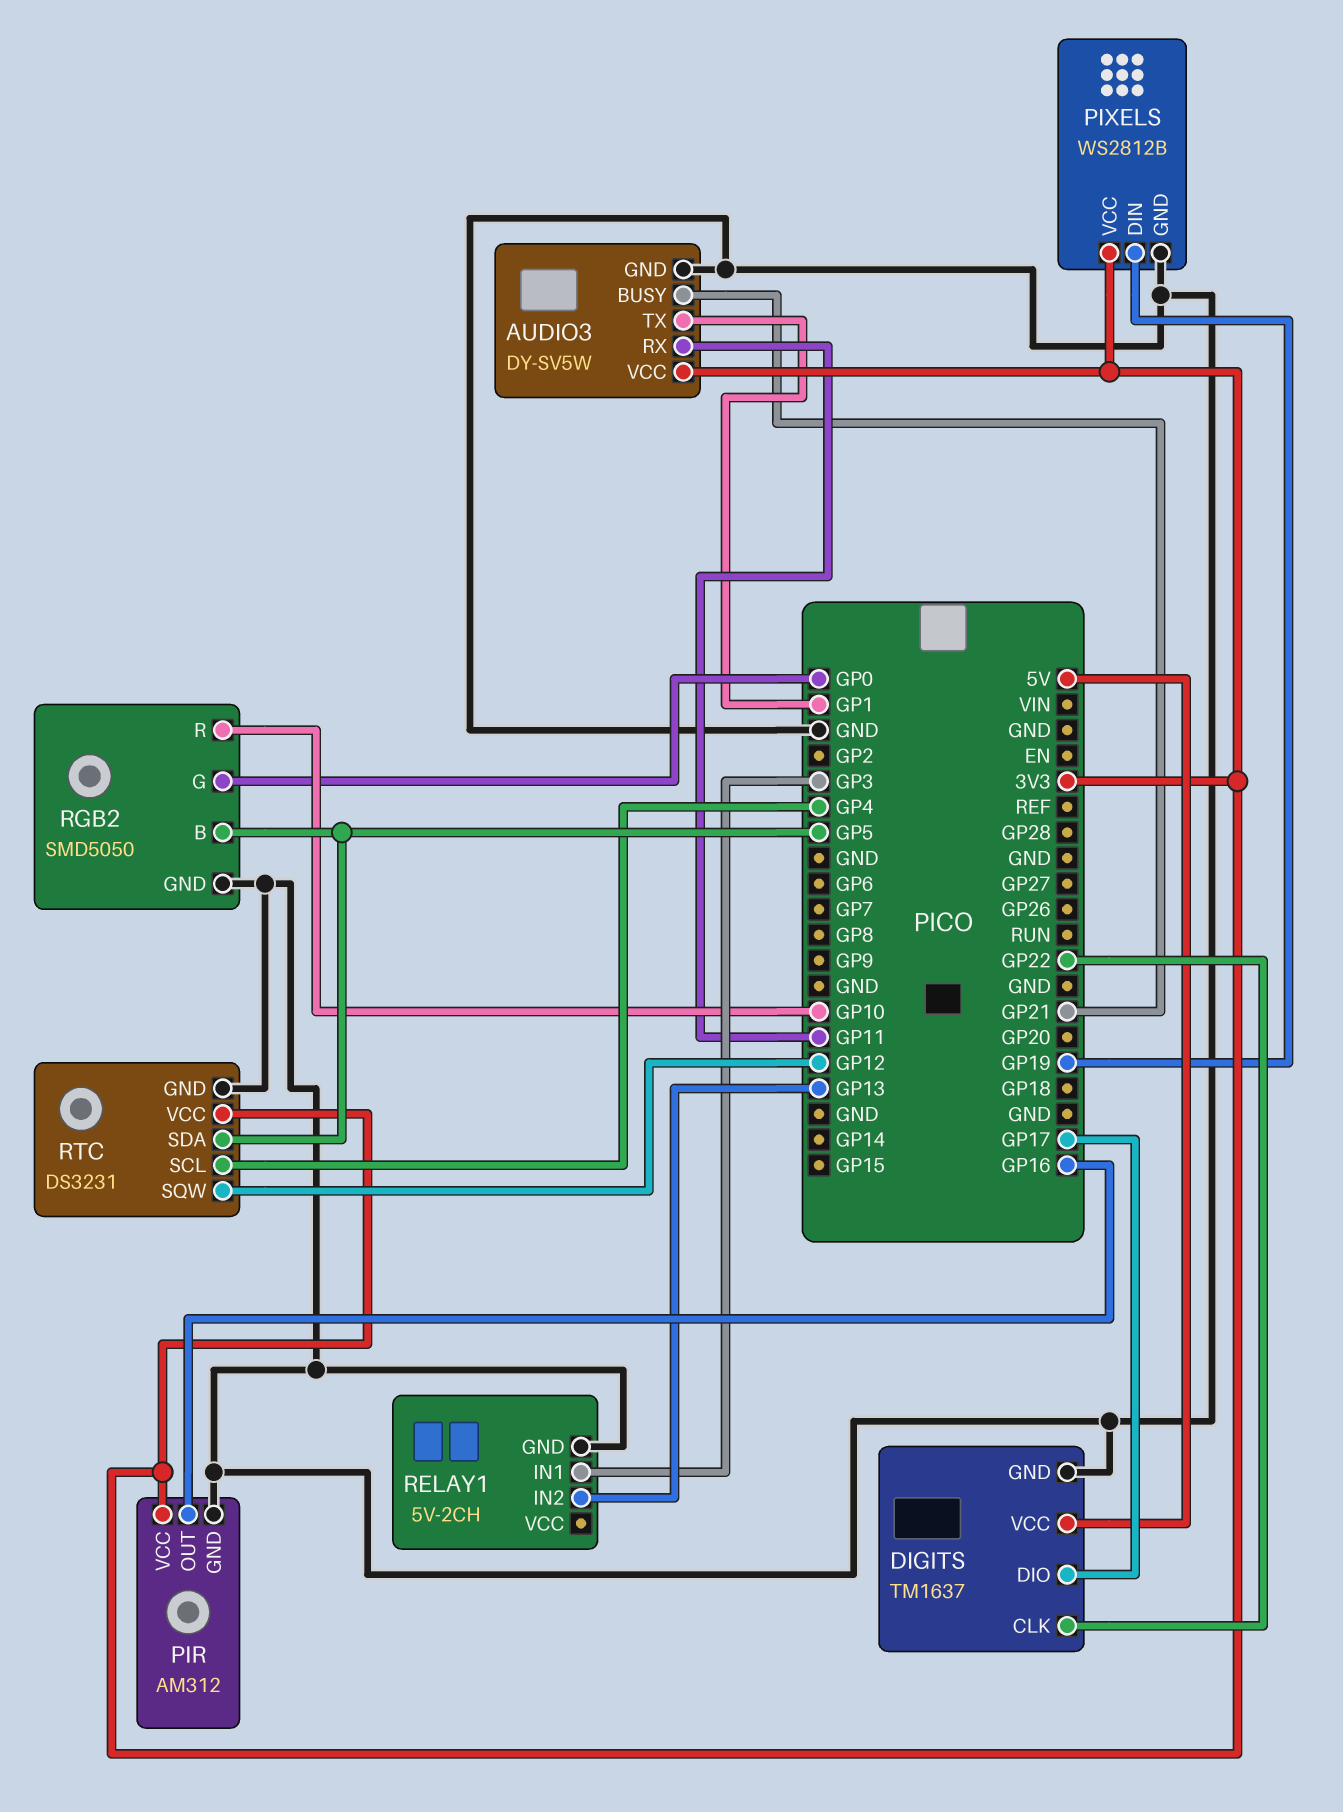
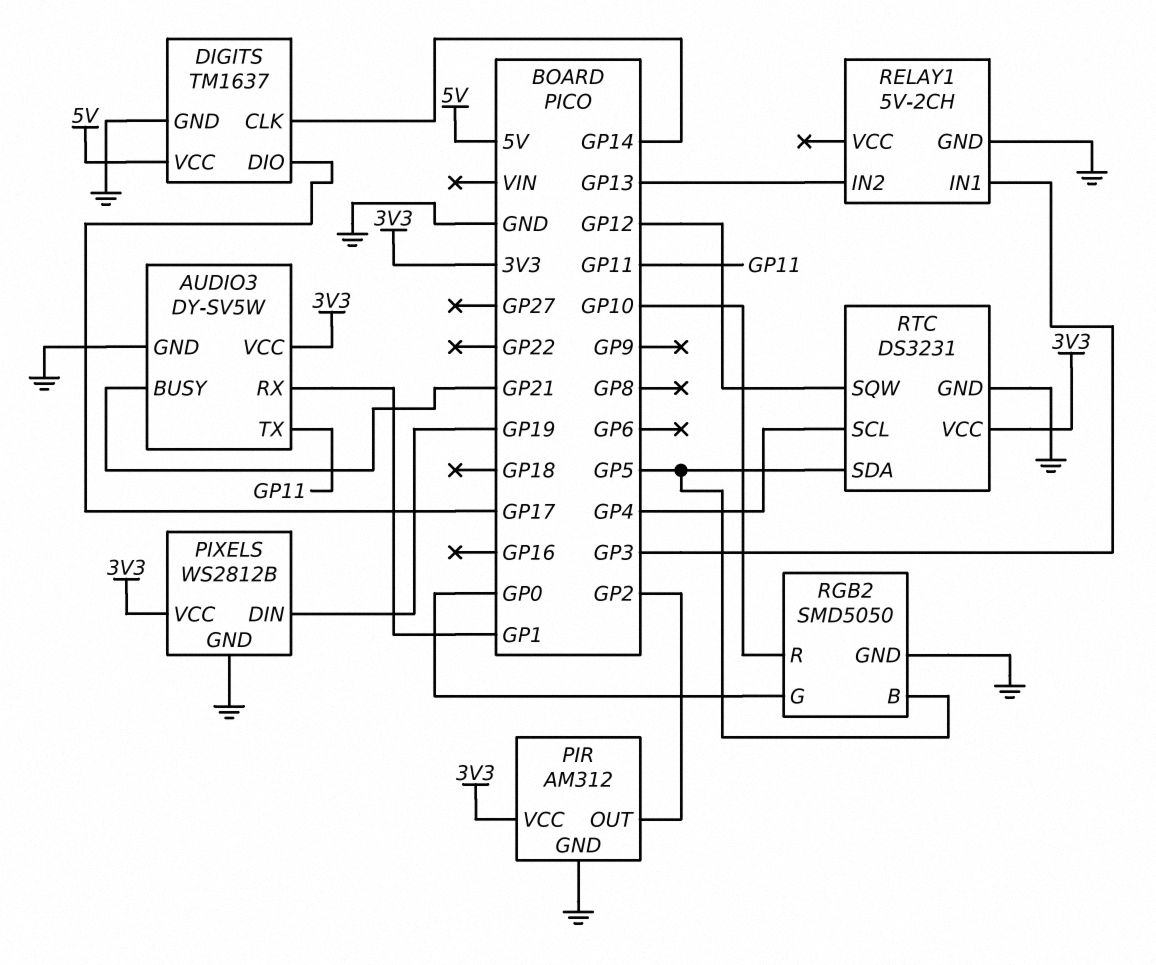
AUDIO3 pin RX: GP11 -> GP1
AUDIO3 pin TX: GP1 -> GP11
DIGITS pin CLK: GP22 -> GP14
PIR pin OUT: GP16 -> GP2

